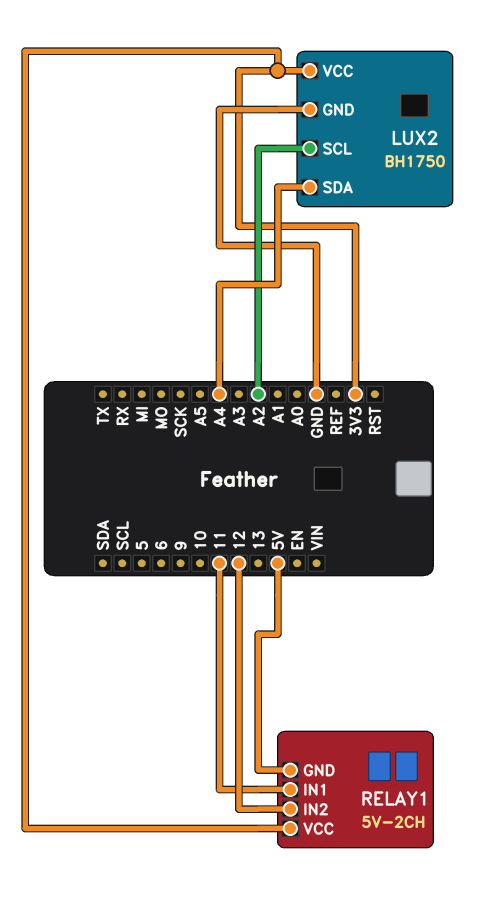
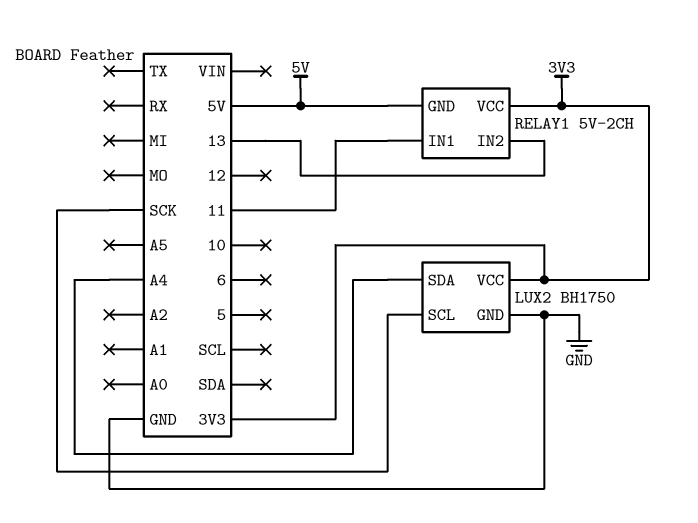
LUX2 pin SCL: A2 -> SCK
RELAY1 pin IN2: 12 -> 13

